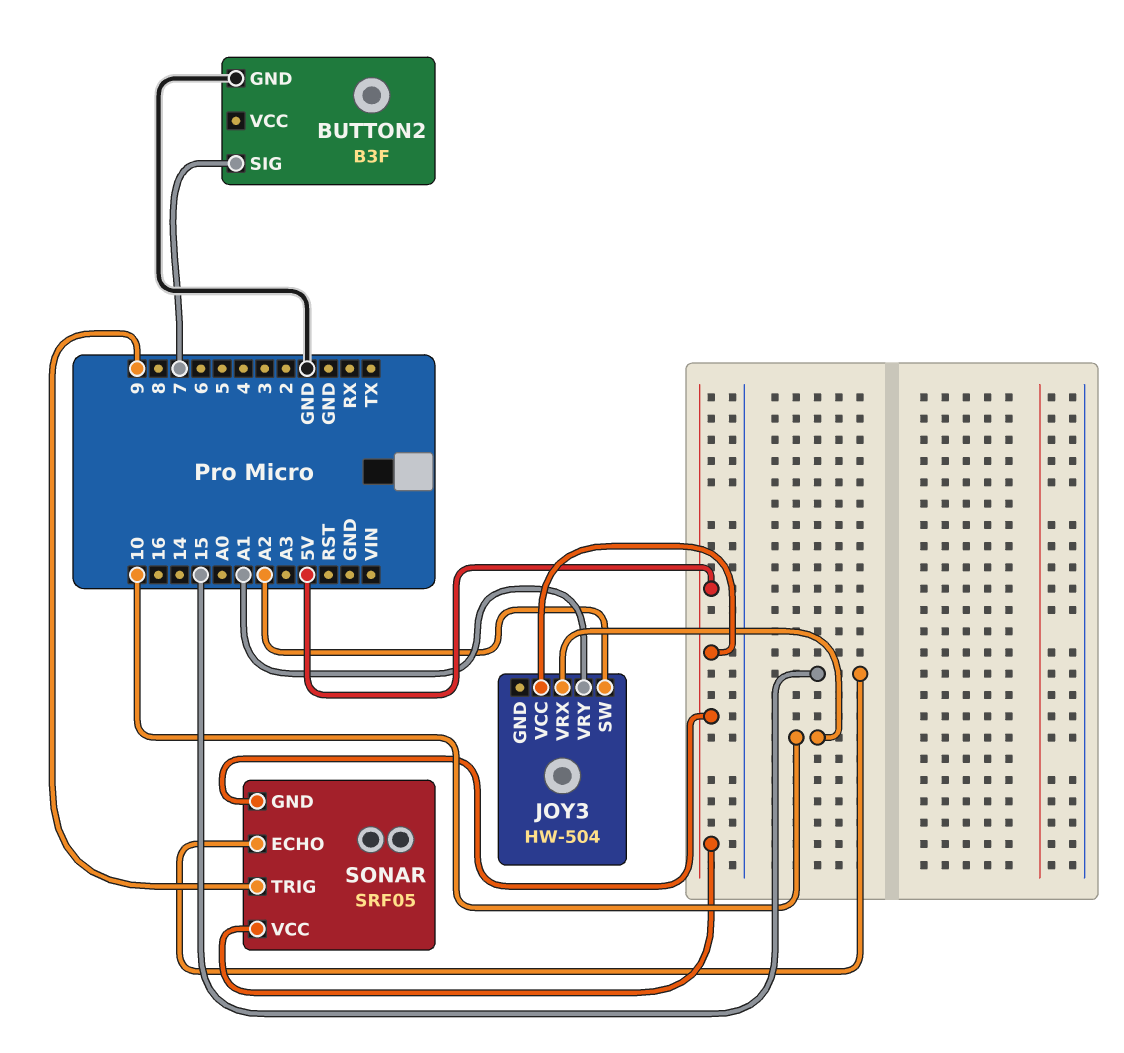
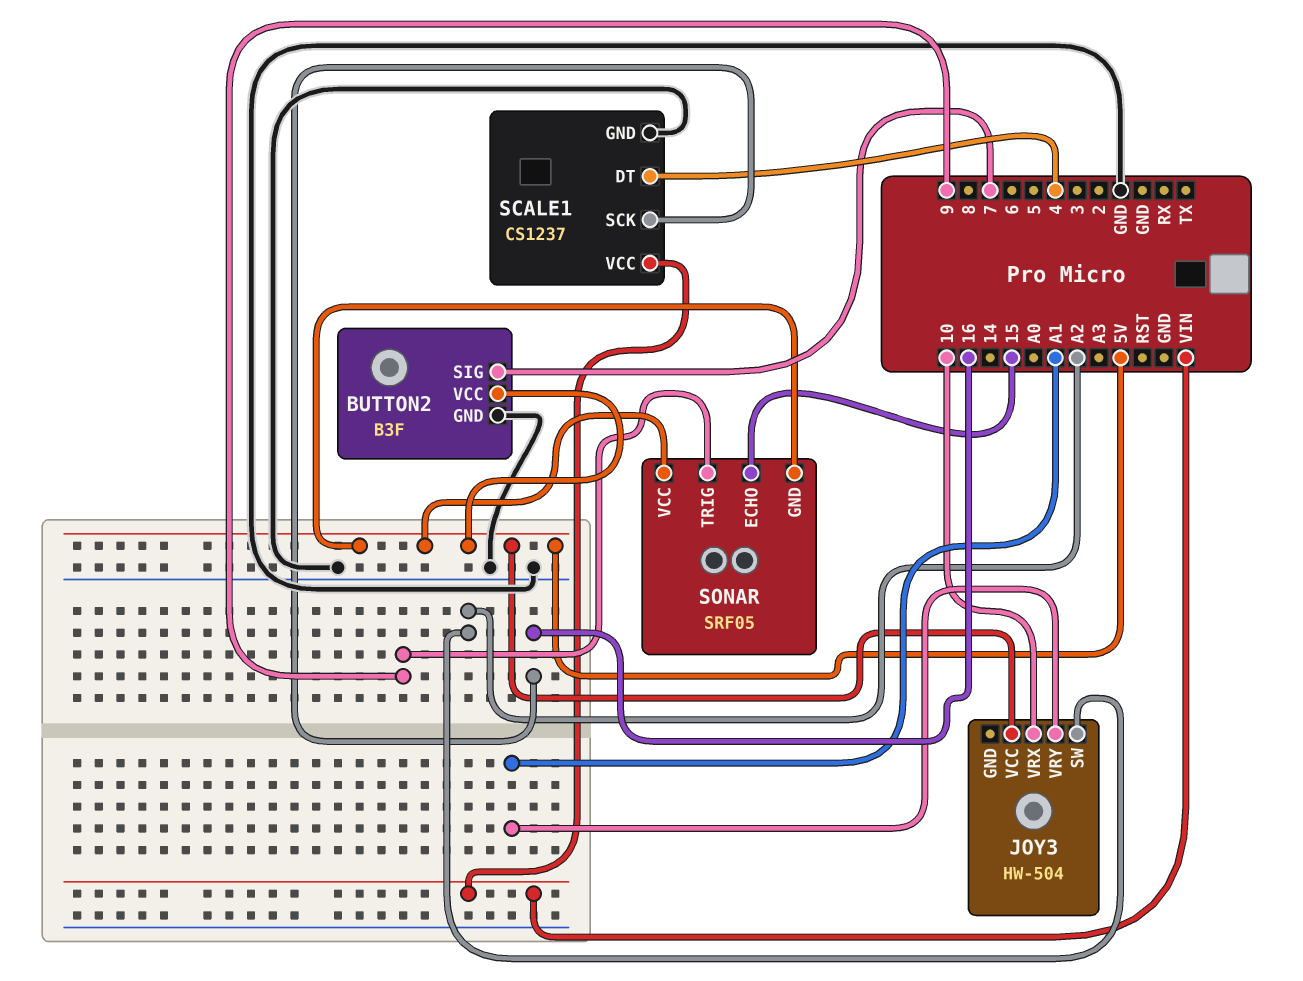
BUTTON2 pin VCC: none -> 5V
SCALE1: none -> CS1237
SCALE1 pin DT: none -> 4
SCALE1 pin GND: none -> GND
SCALE1 pin SCK: none -> 16
SCALE1 pin VCC: none -> VIN

